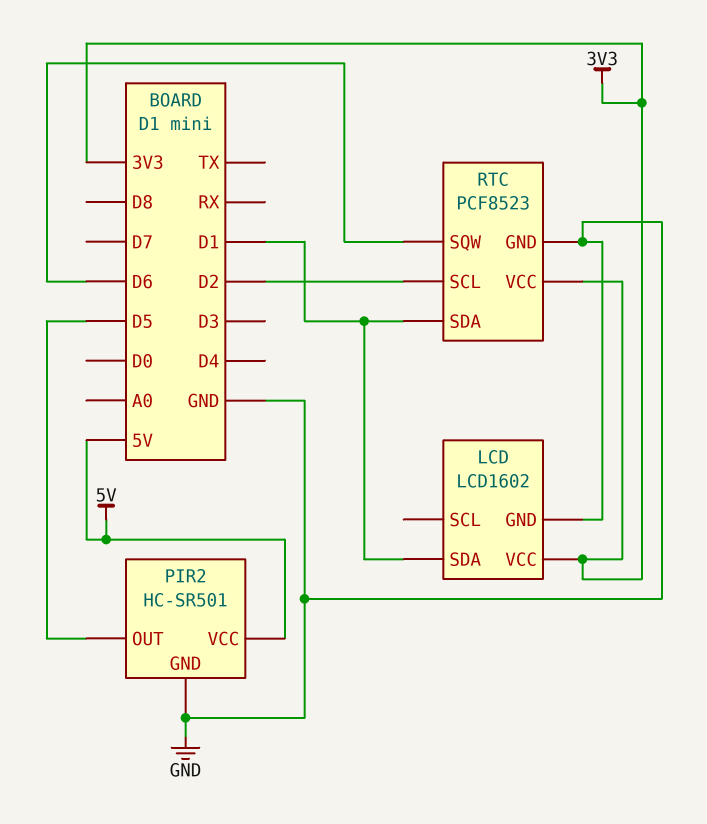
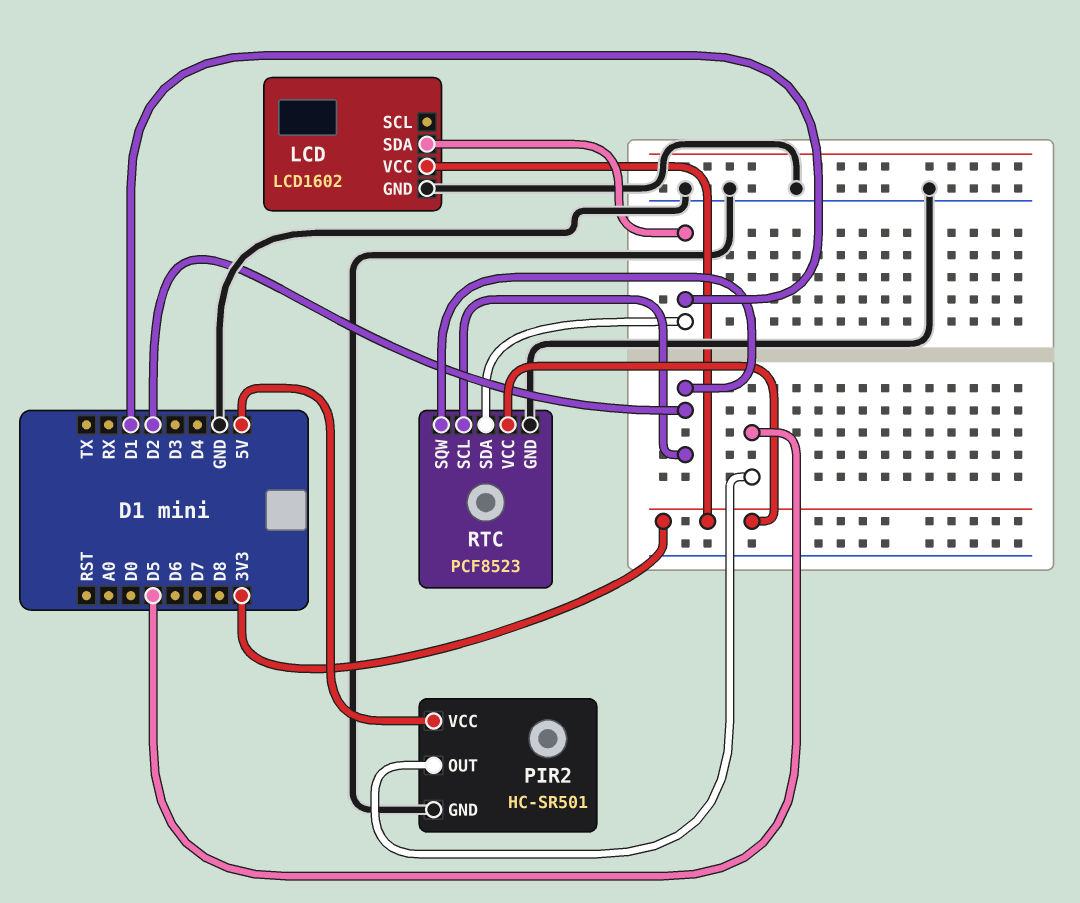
RTC pin SQW: D6 -> D2

